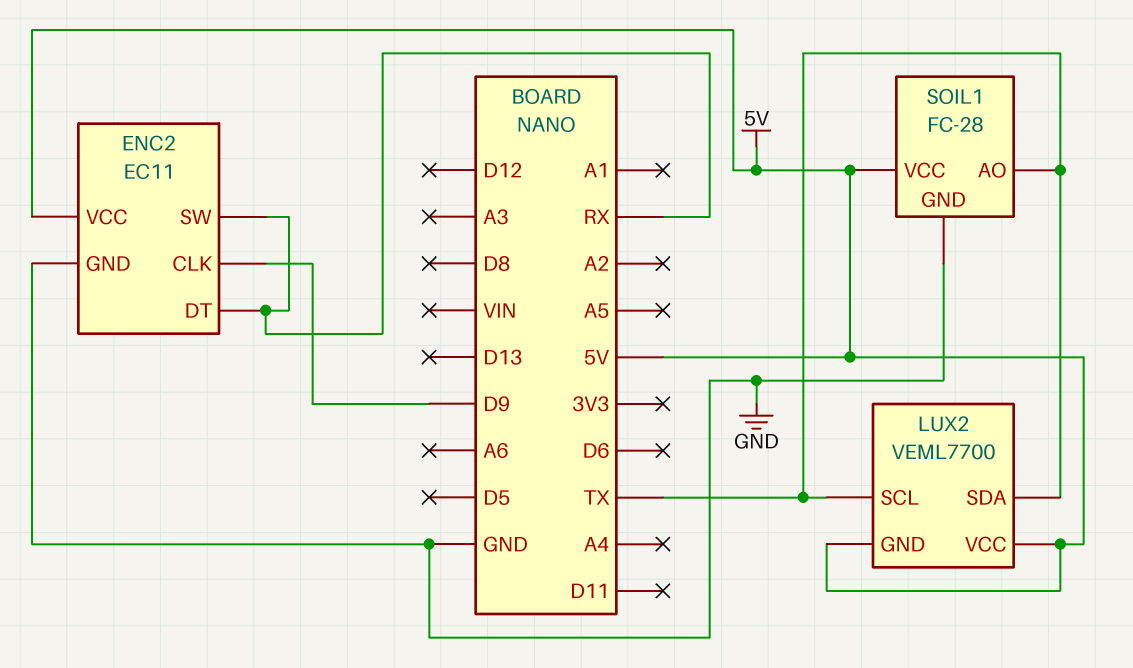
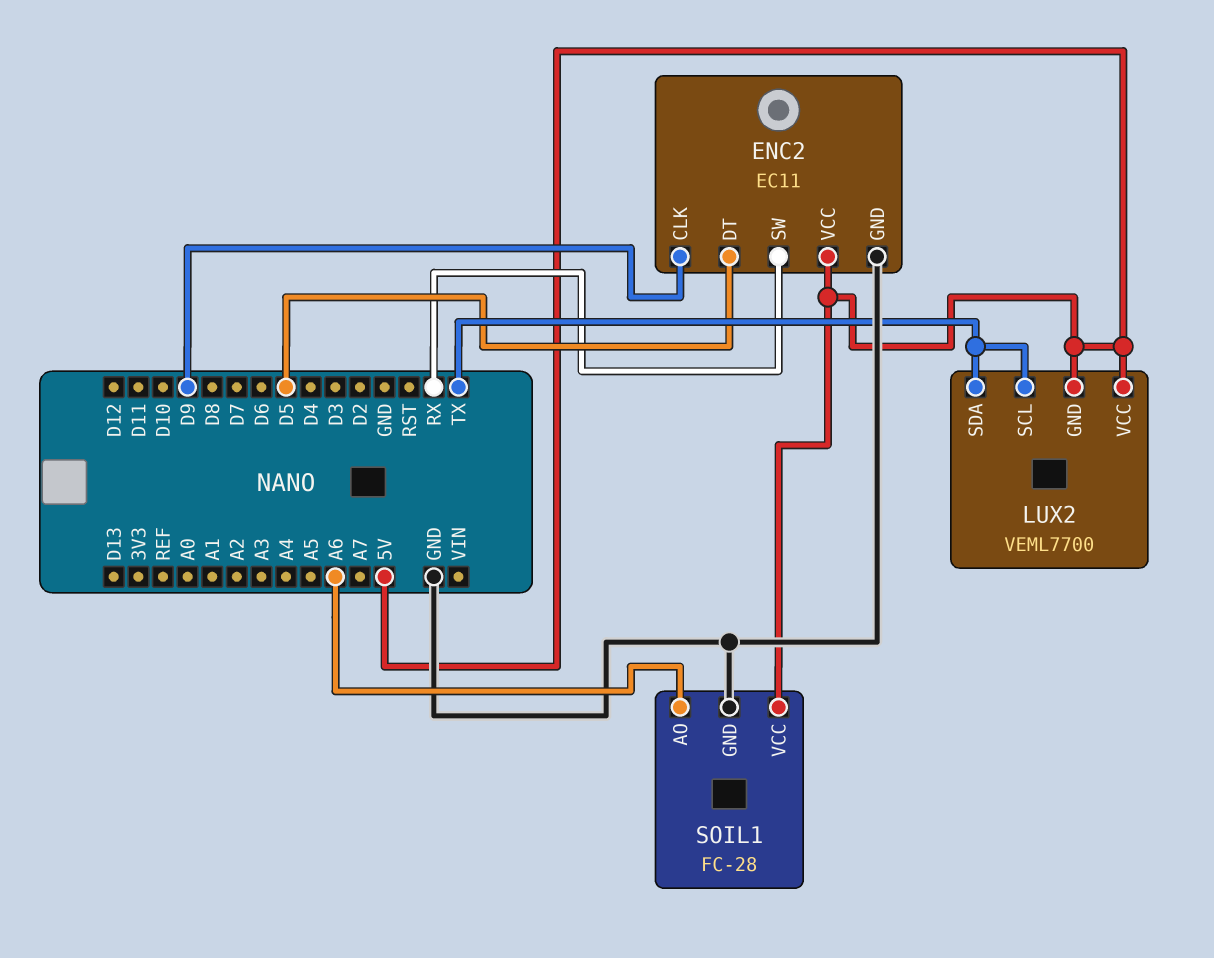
ENC2 pin DT: RX -> D5
SOIL1 pin AO: TX -> A6

